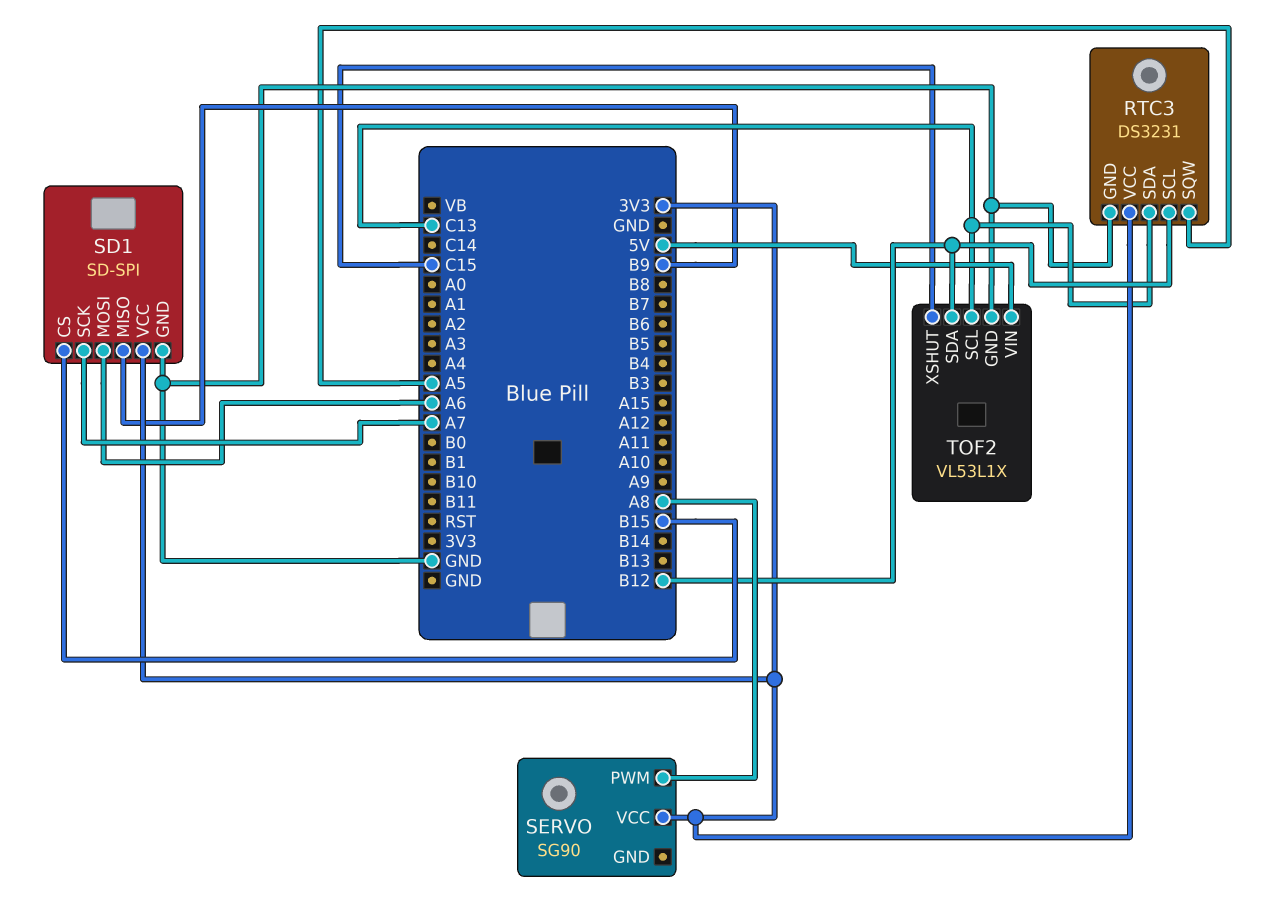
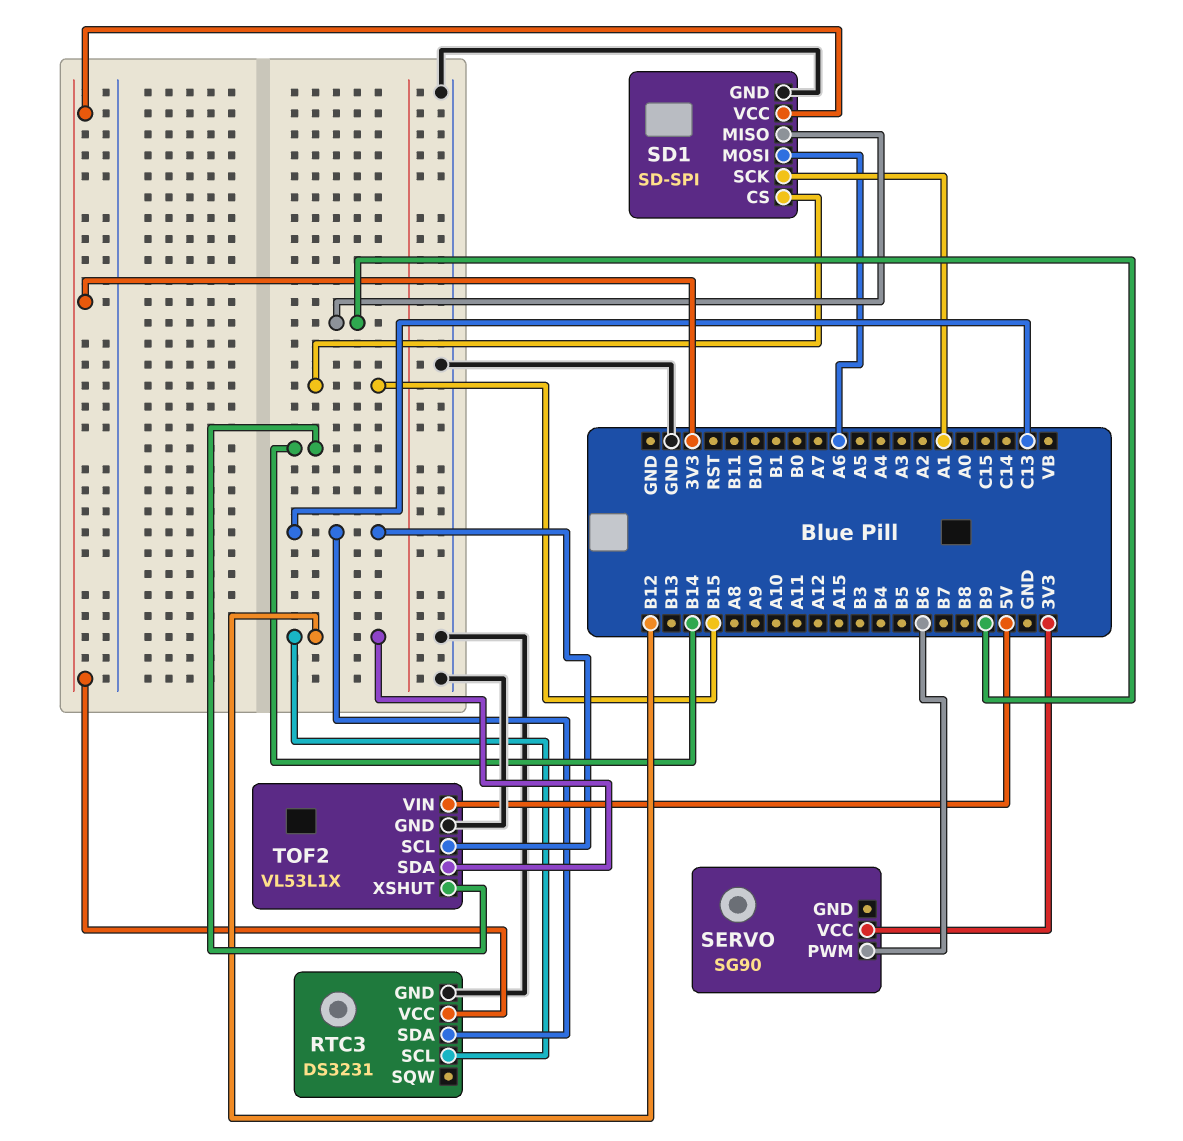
RTC3 pin SQW: A5 -> none
SD1 pin SCK: A7 -> A1
SERVO pin PWM: A8 -> B6
TOF2 pin XSHUT: C15 -> B14

